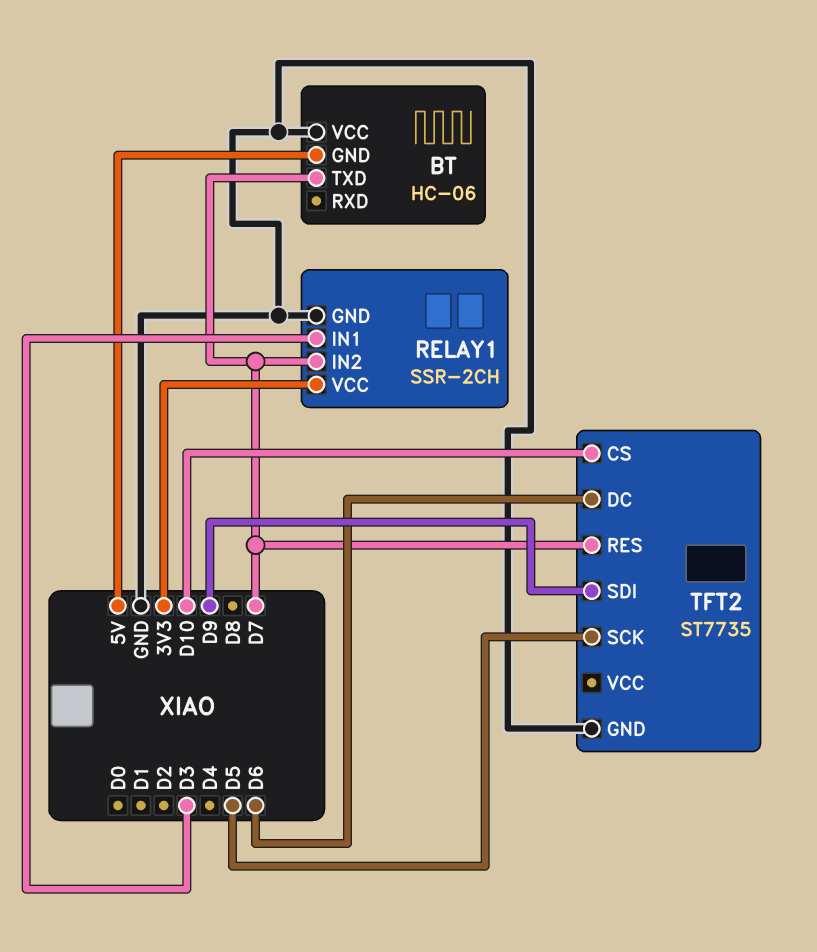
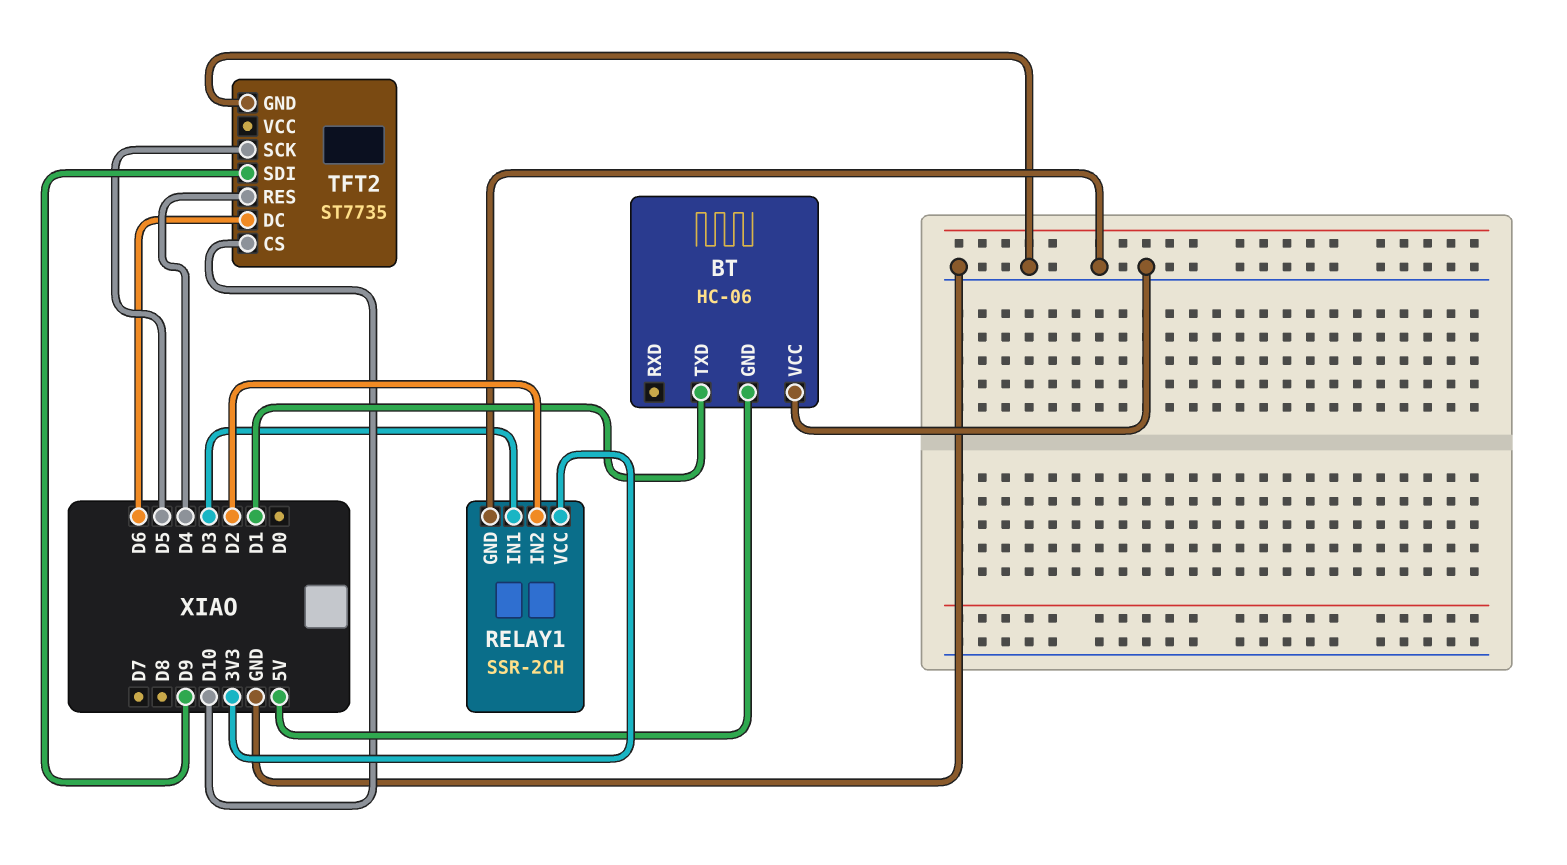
BT pin TXD: D7 -> D1
RELAY1 pin IN2: D7 -> D2
TFT2 pin RES: D7 -> D4

